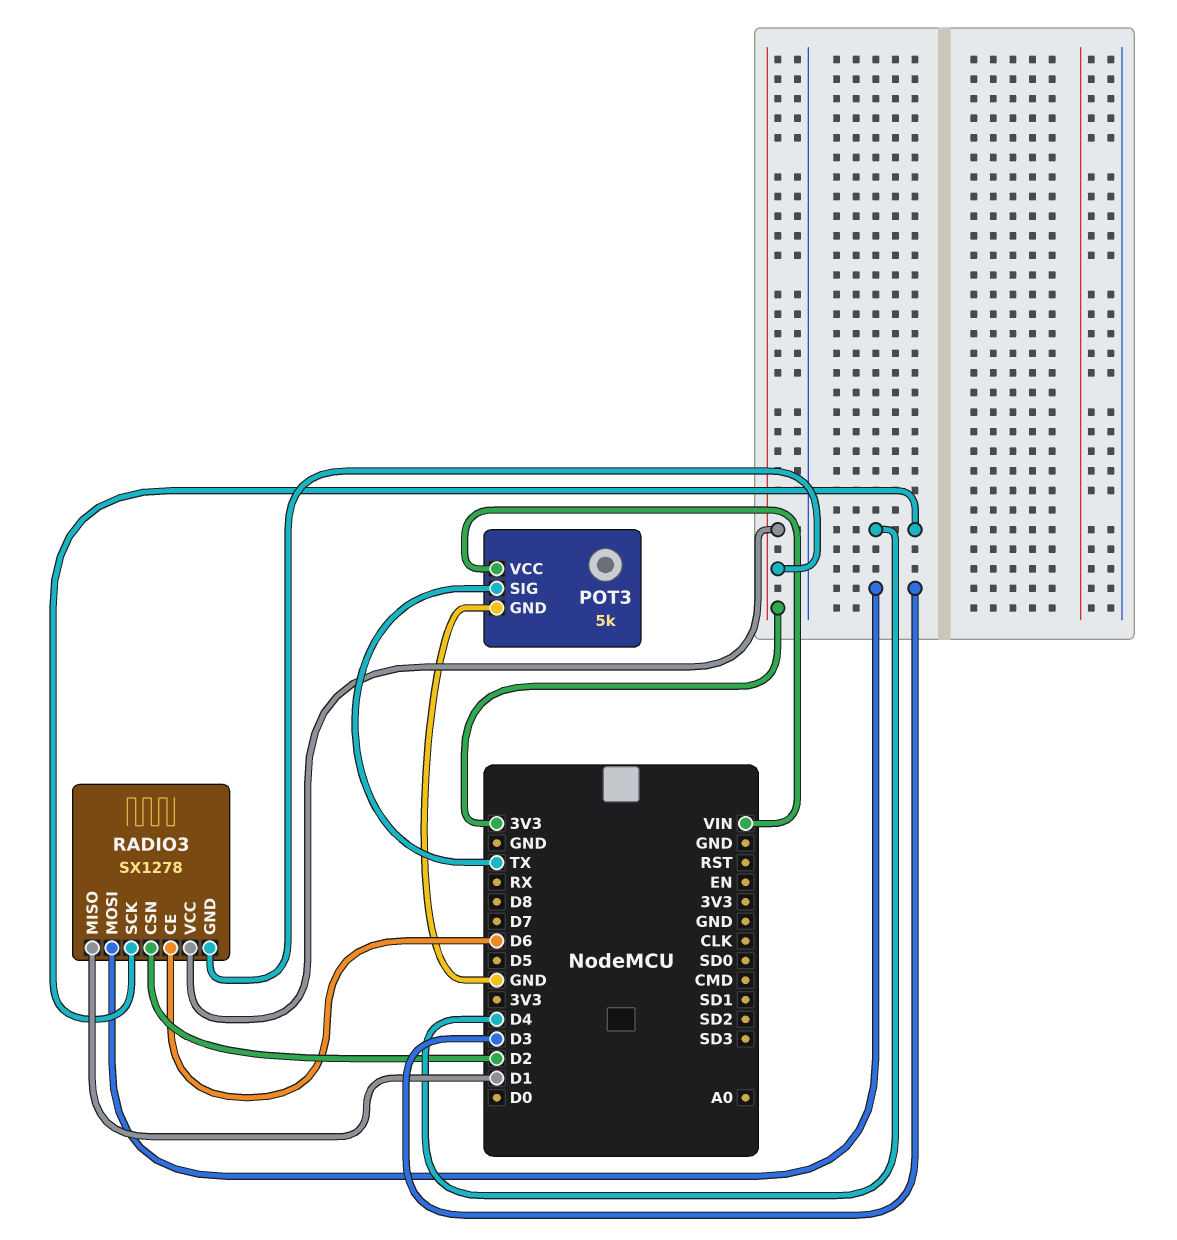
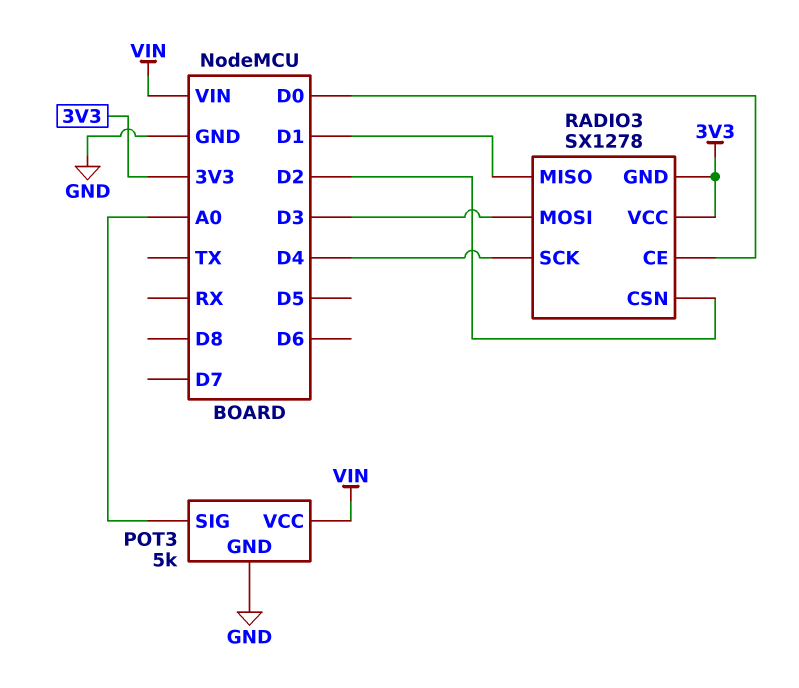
POT3 pin SIG: TX -> A0
RADIO3 pin CE: D6 -> D0

